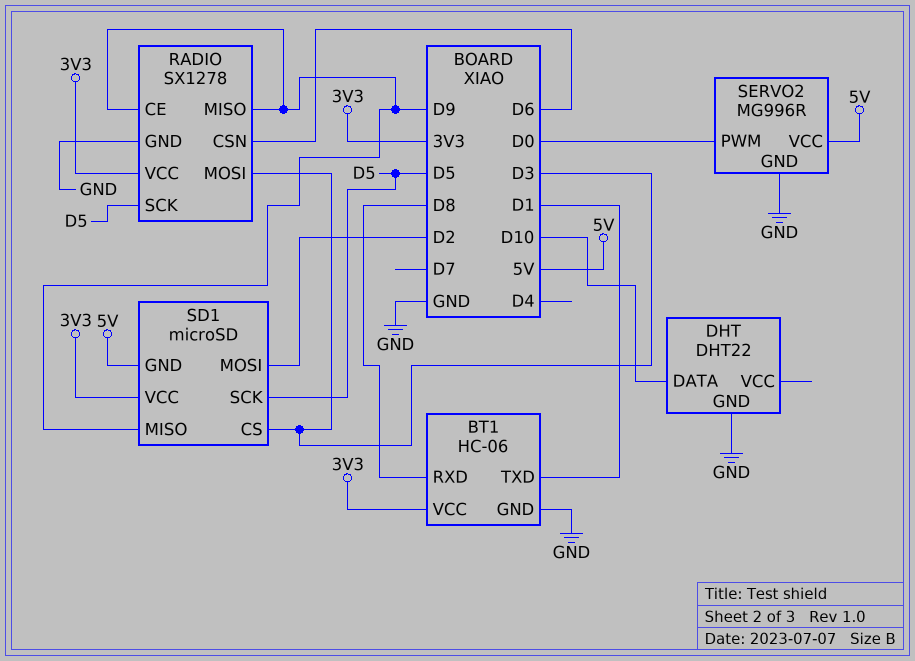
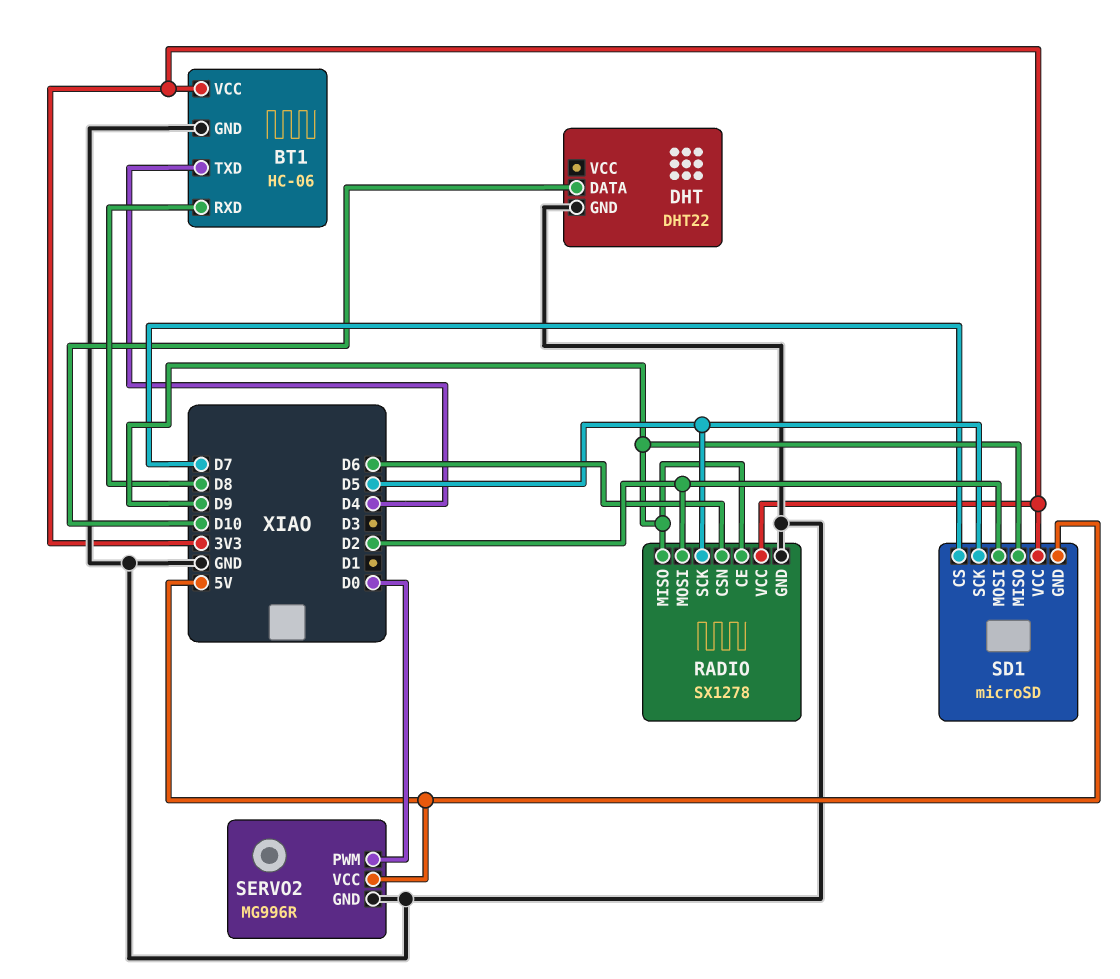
BT1 pin TXD: D1 -> D4
RADIO pin MOSI: D3 -> D2
SD1 pin CS: D3 -> D7

